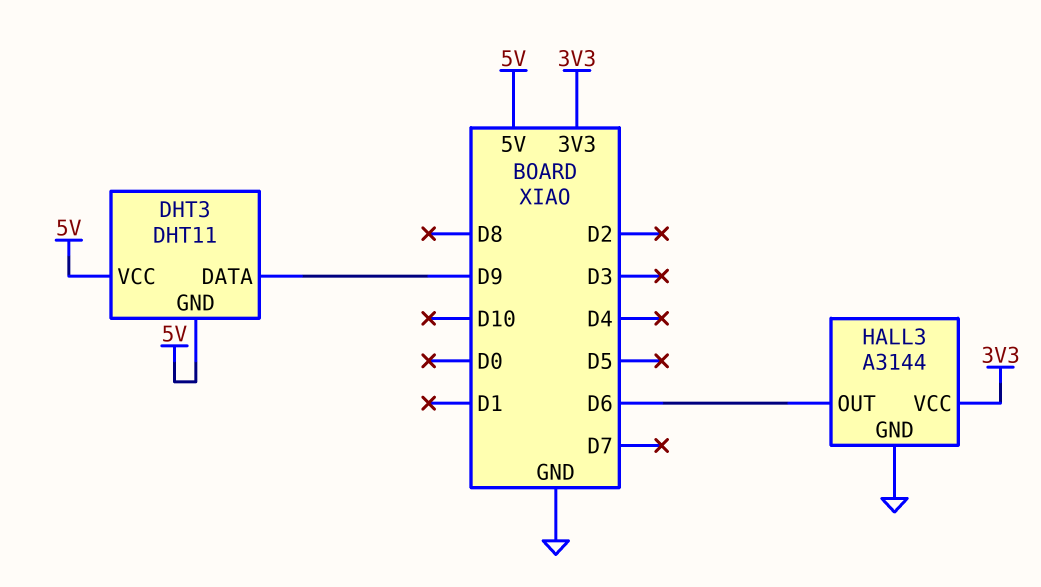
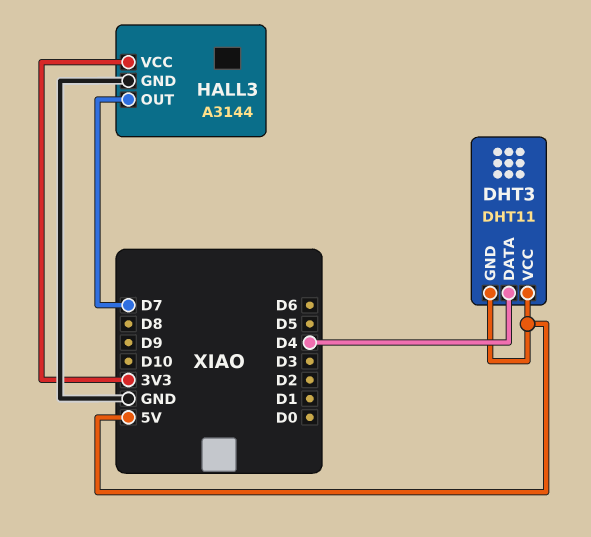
DHT3 pin DATA: D9 -> D4
HALL3 pin OUT: D6 -> D7

